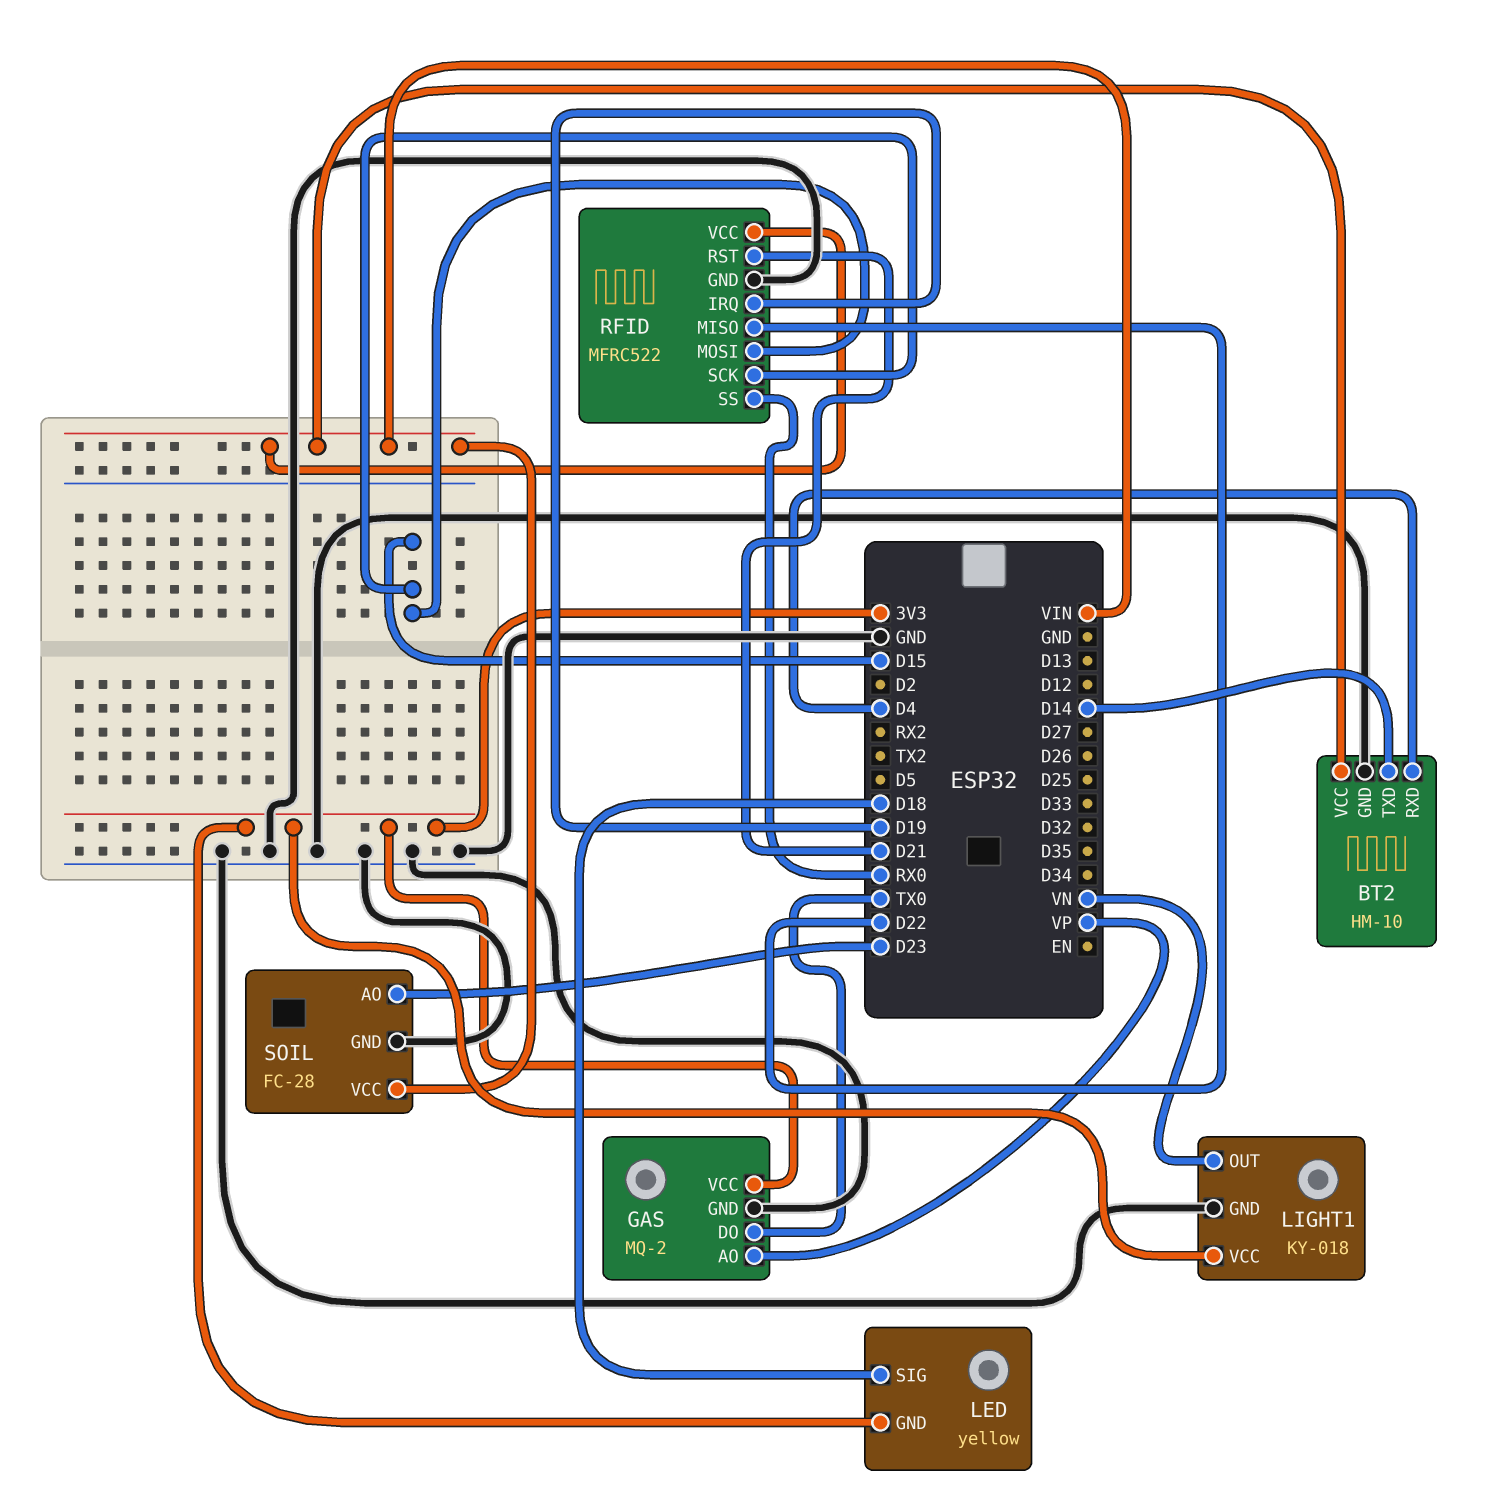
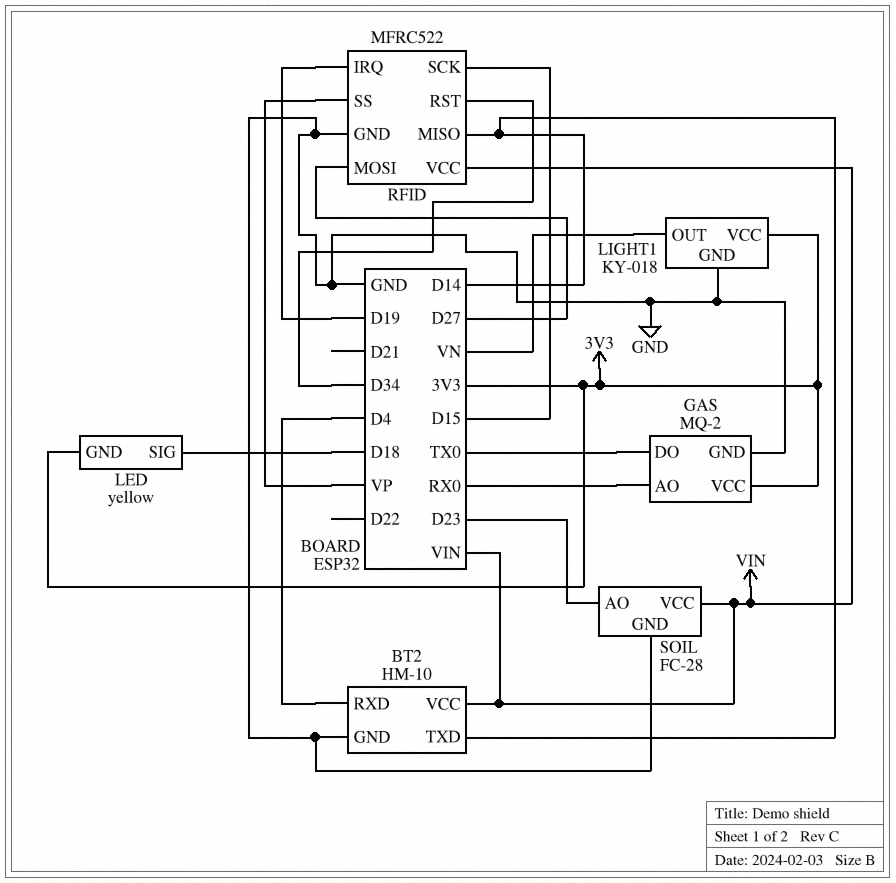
GAS pin AO: VP -> RX0
RFID pin MISO: D22 -> D14
RFID pin MOSI: D15 -> D27
RFID pin RST: D21 -> D34
RFID pin SS: RX0 -> VP

